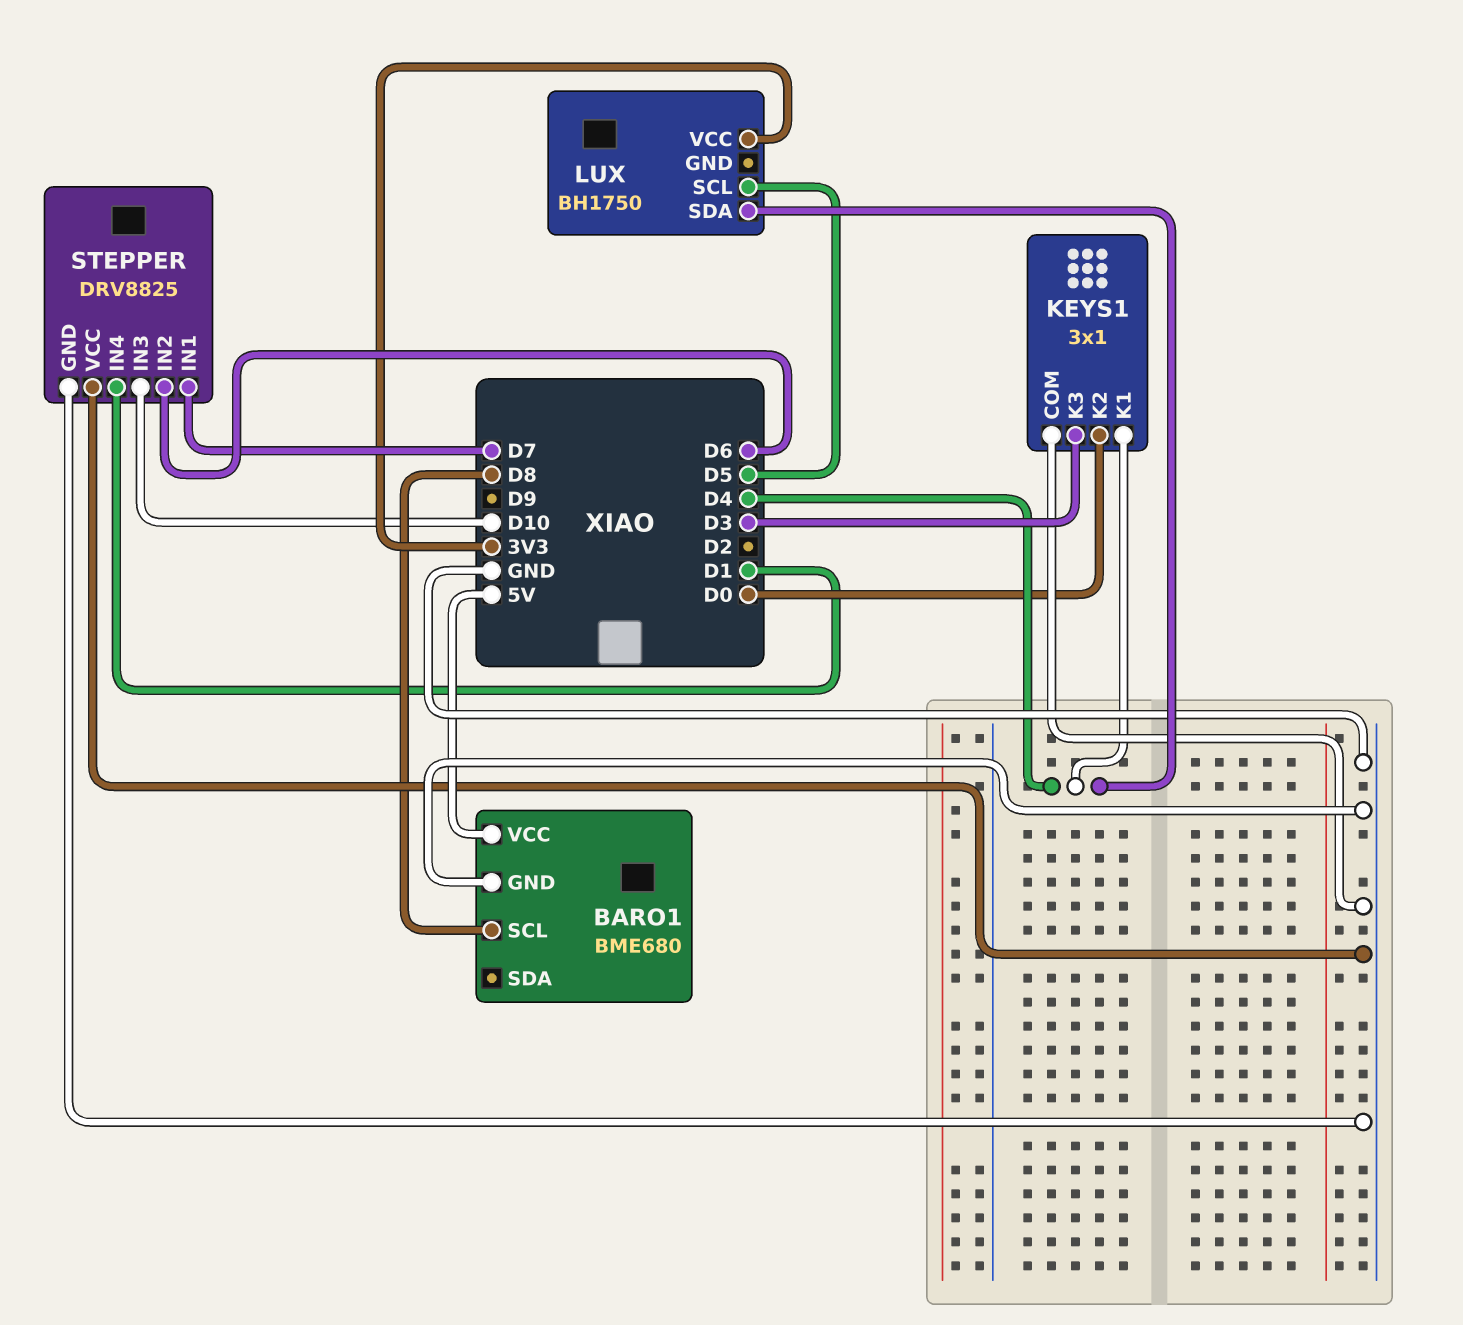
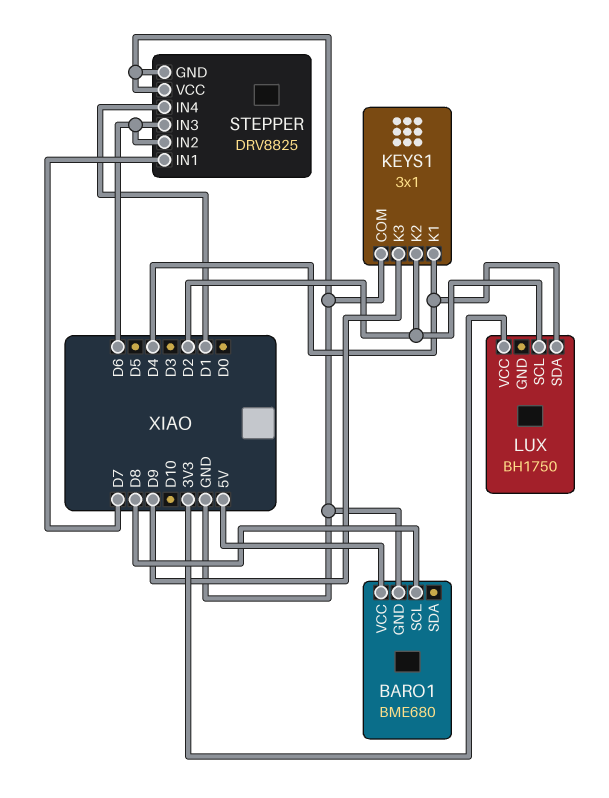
KEYS1 pin K2: D0 -> D2
KEYS1 pin K3: D3 -> D9
LUX pin SCL: D5 -> D2
STEPPER pin IN3: D10 -> D6

